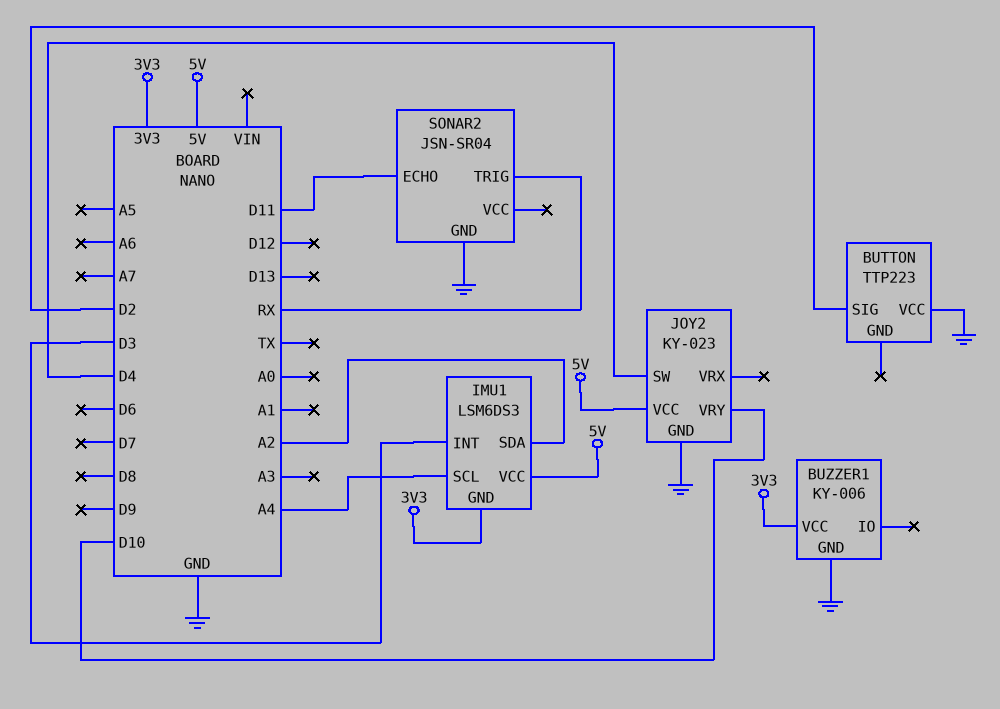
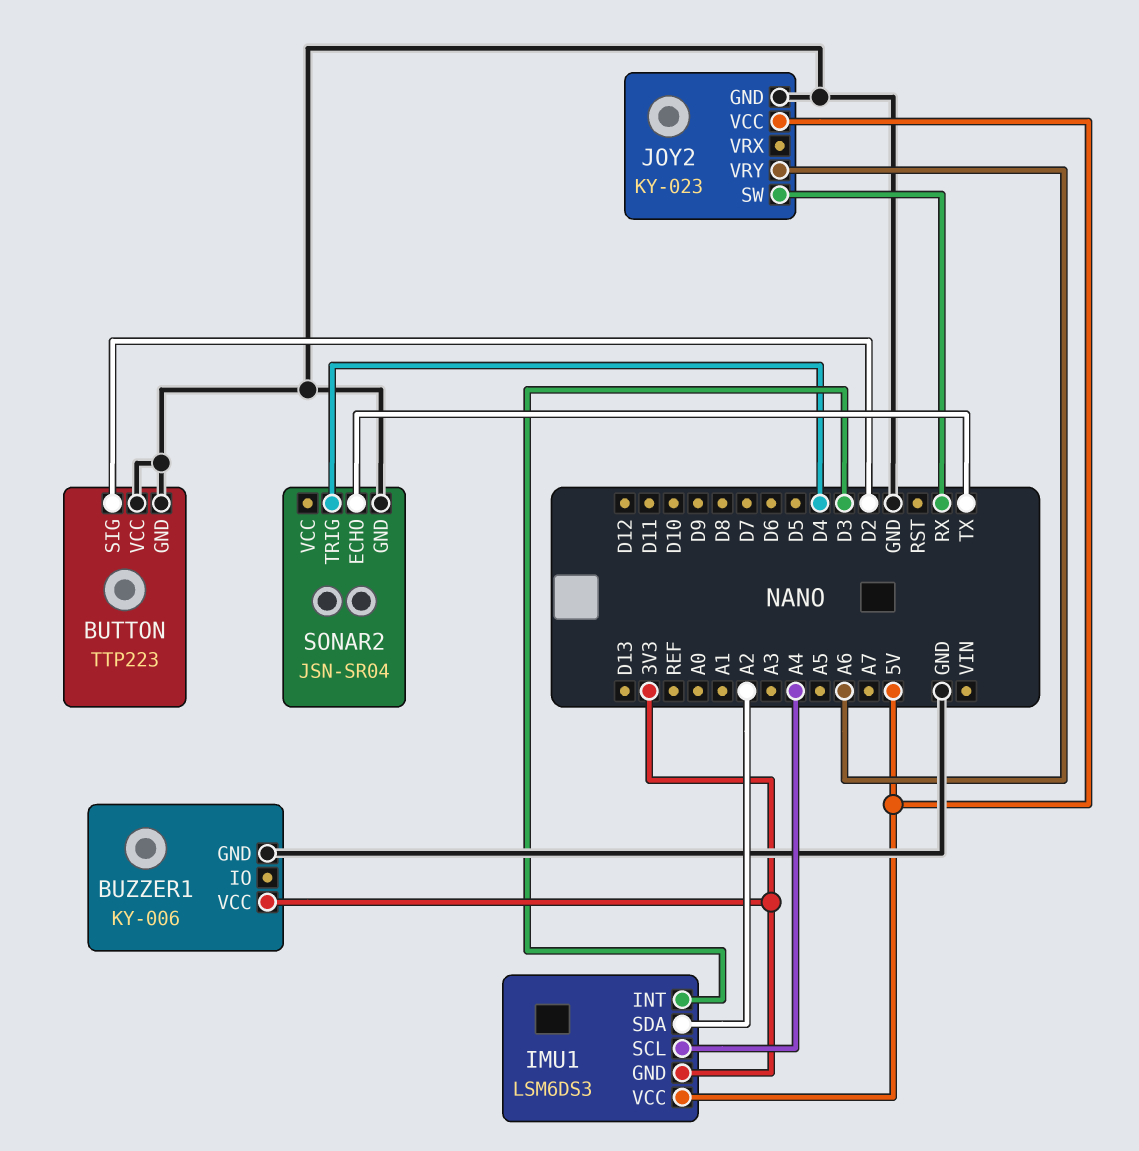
BUTTON pin GND: none -> GND
JOY2 pin SW: D4 -> RX
JOY2 pin VRY: D10 -> A6
SONAR2 pin ECHO: D11 -> TX
SONAR2 pin TRIG: RX -> D4

